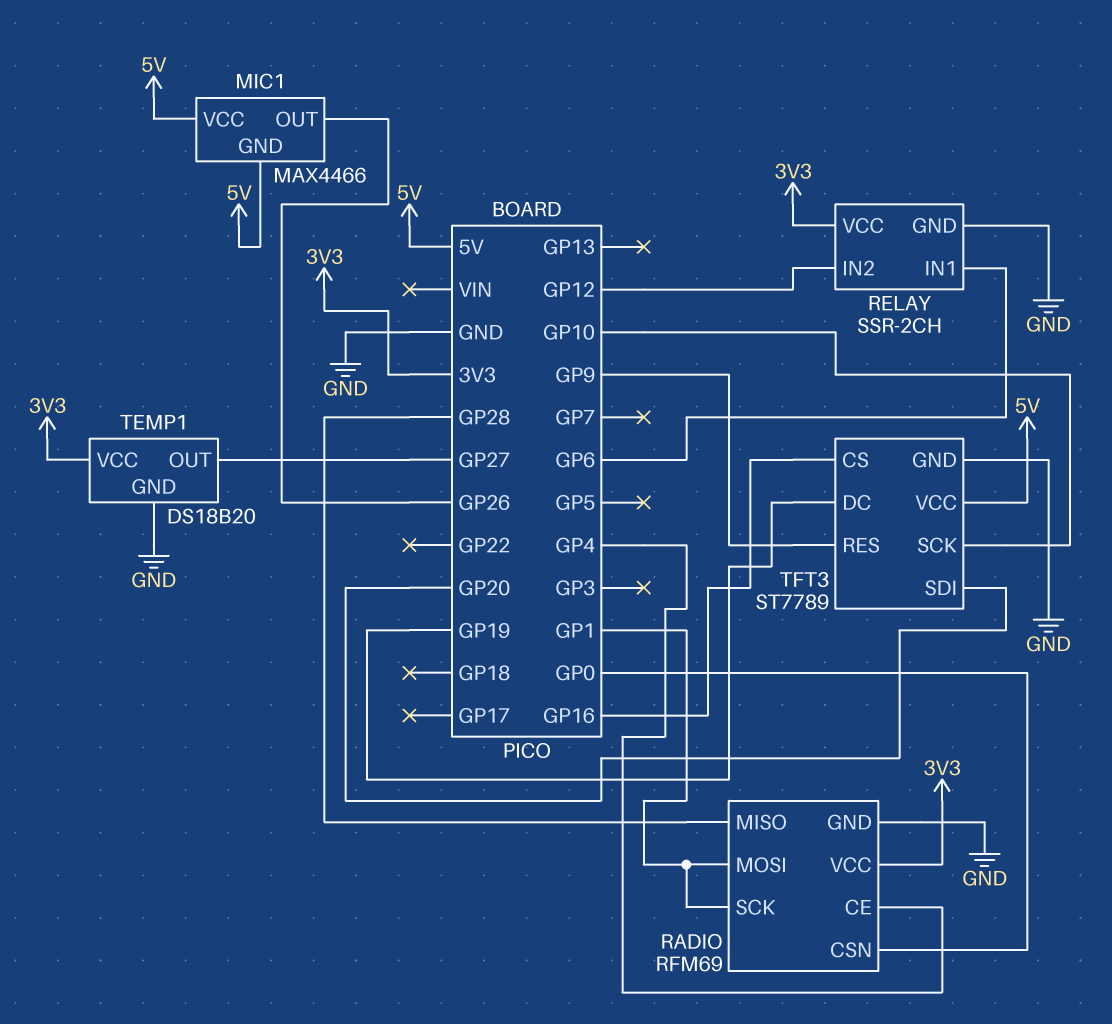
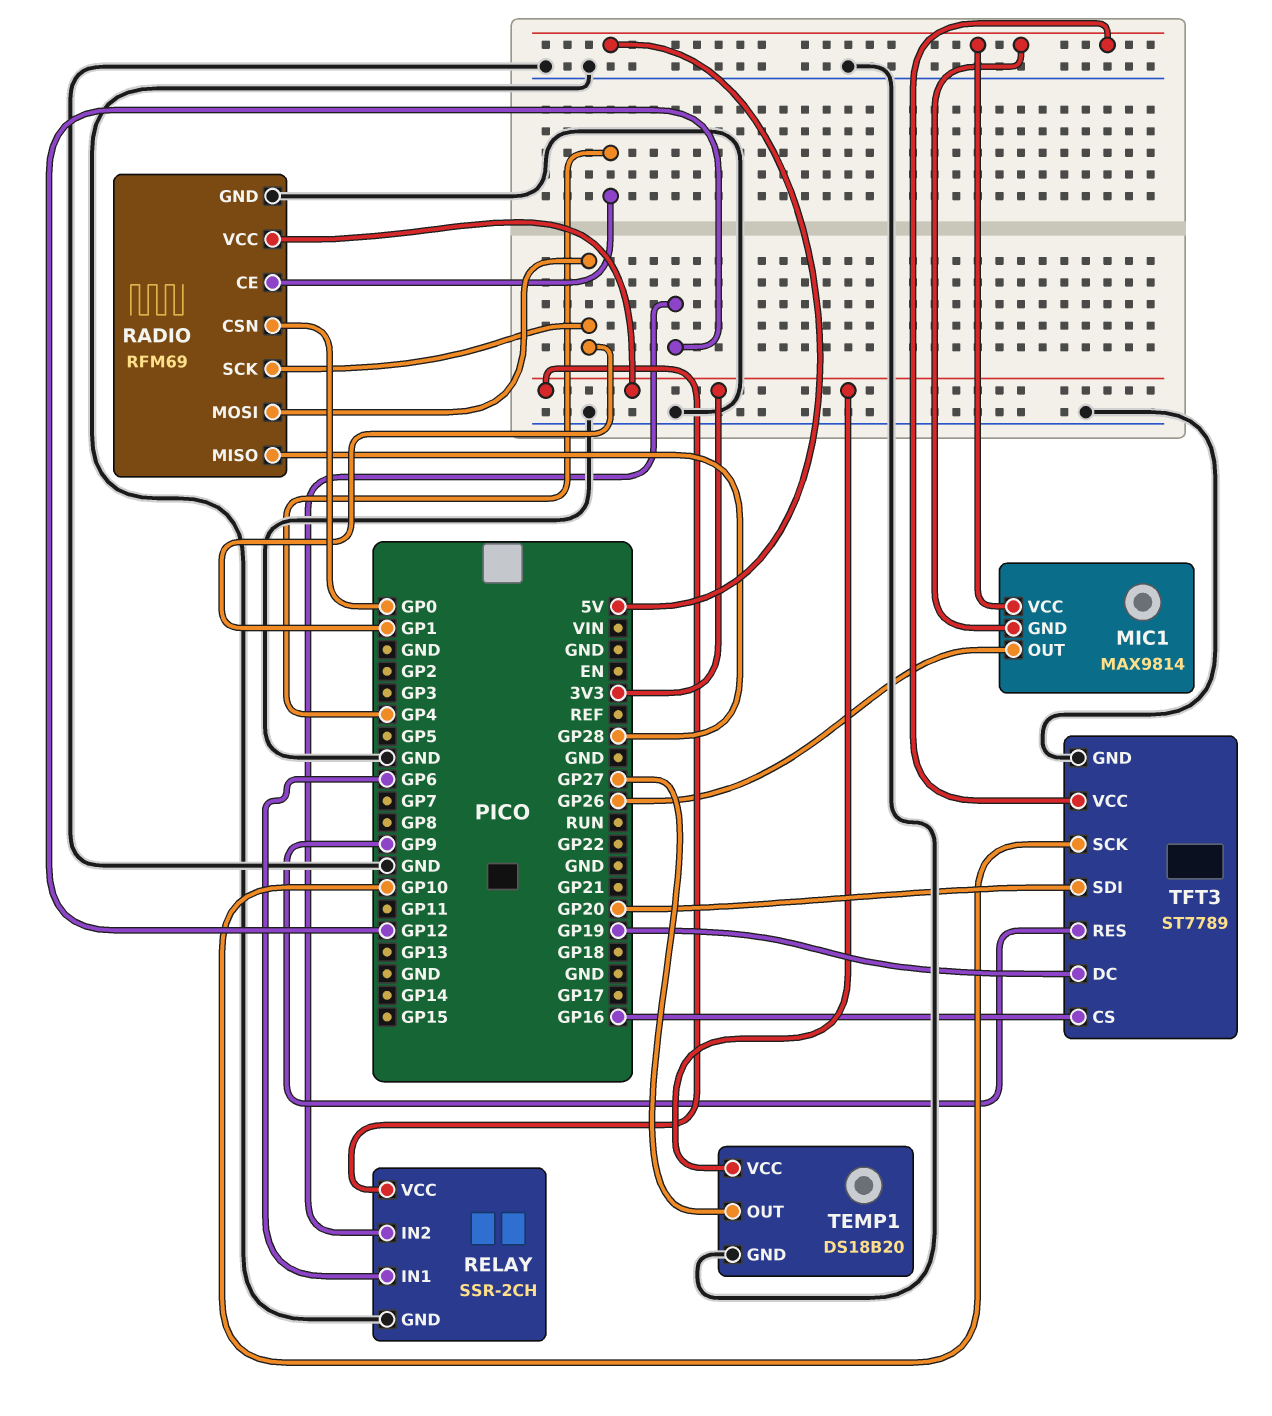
MIC1: MAX4466 -> MAX9814

